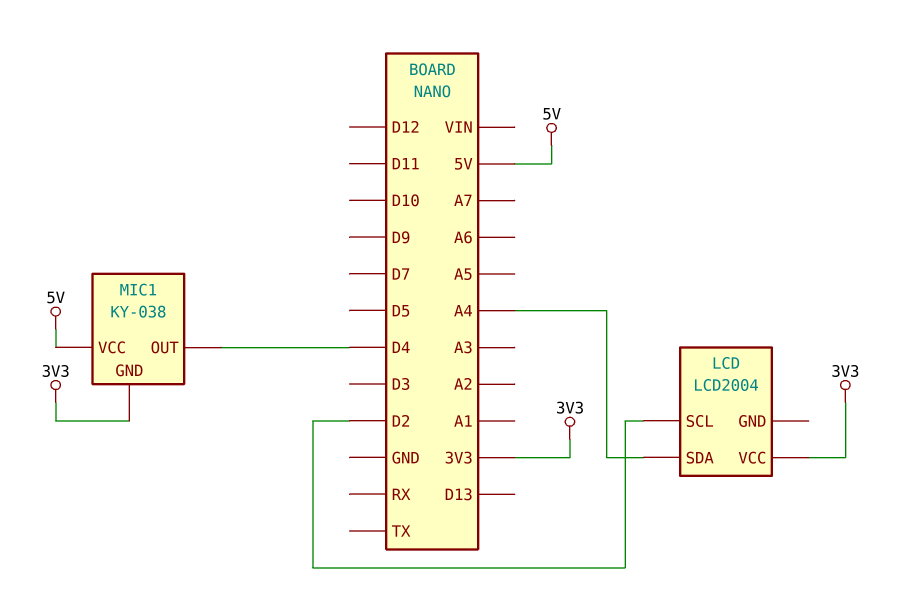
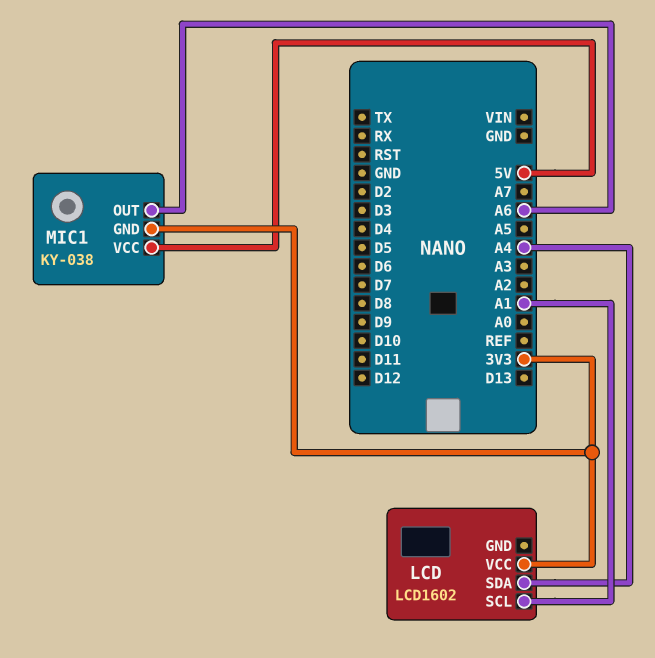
LCD: LCD2004 -> LCD1602
LCD pin SCL: D2 -> A1
MIC1 pin OUT: D4 -> A6

